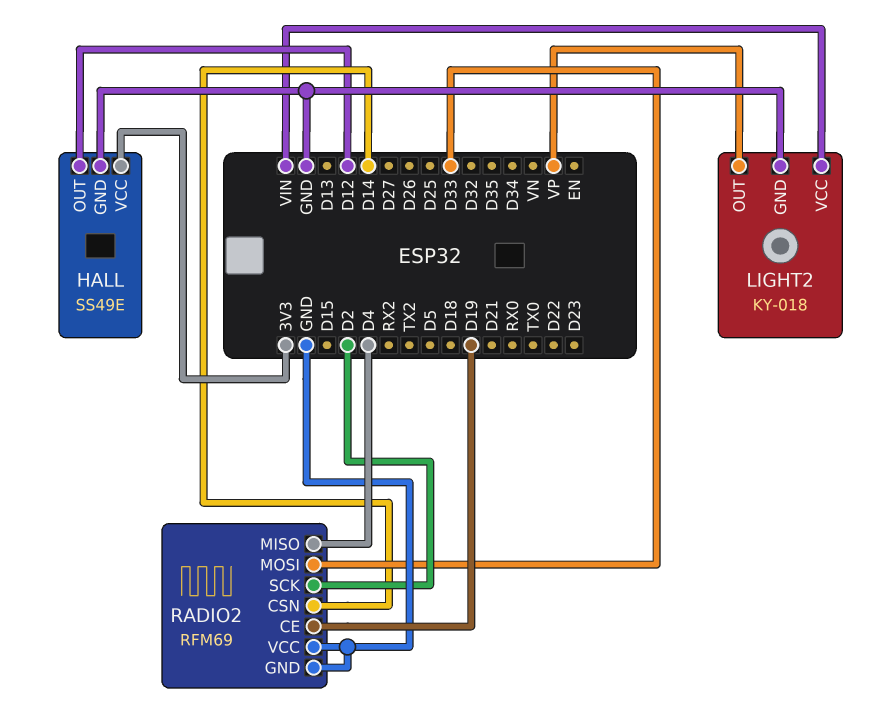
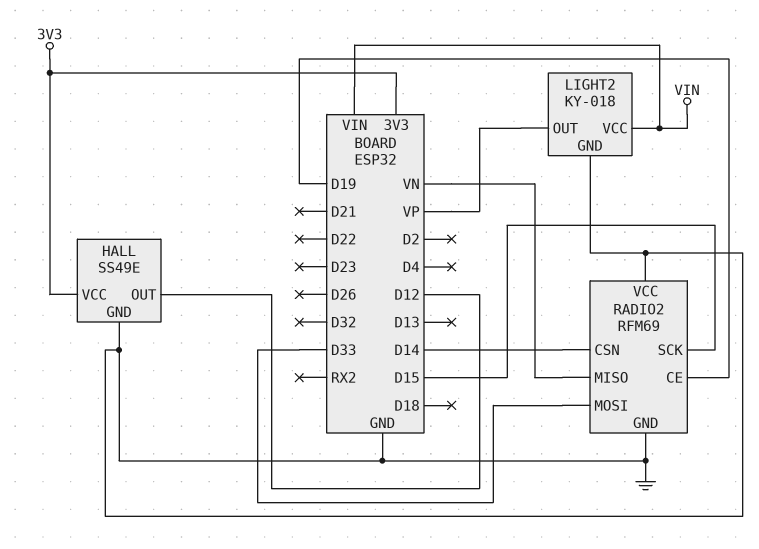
RADIO2 pin MISO: D4 -> VN
RADIO2 pin SCK: D2 -> D15

